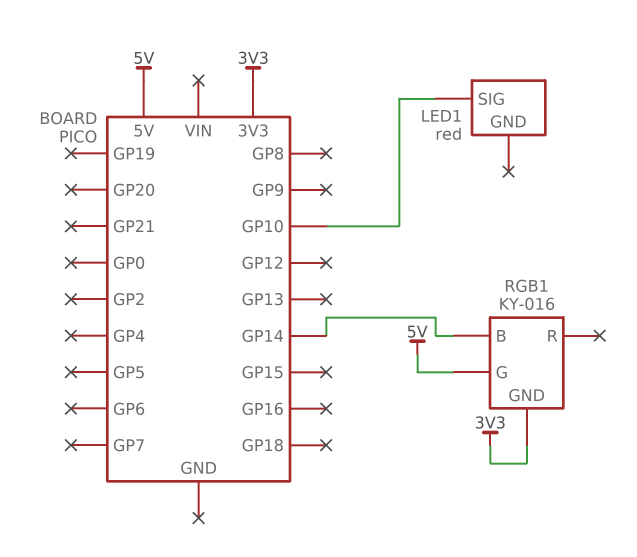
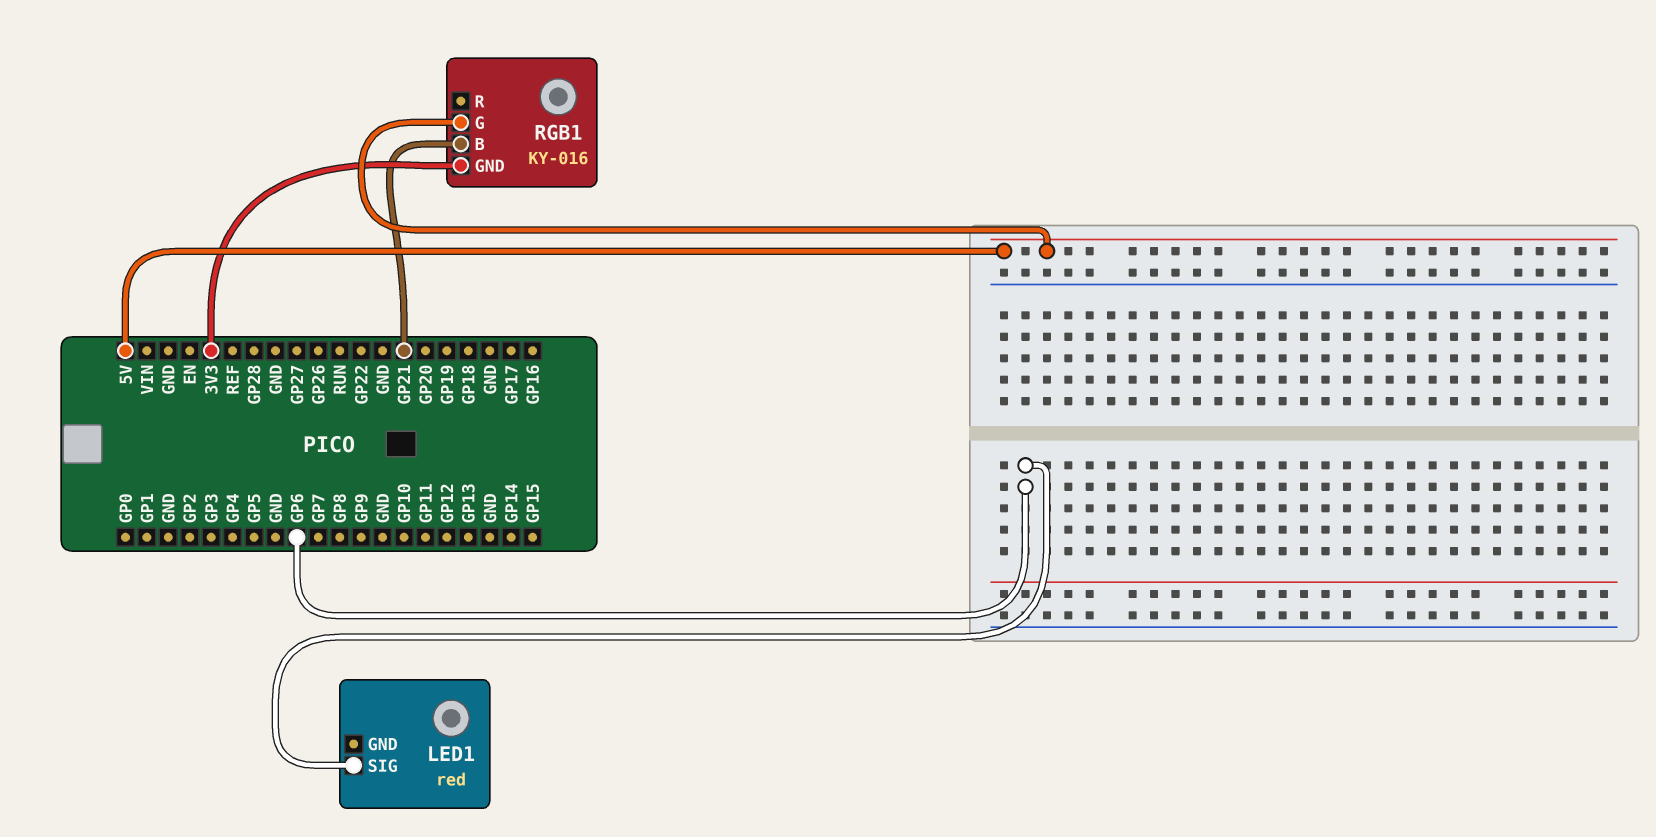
LED1 pin SIG: GP10 -> GP6
RGB1 pin B: GP14 -> GP21

